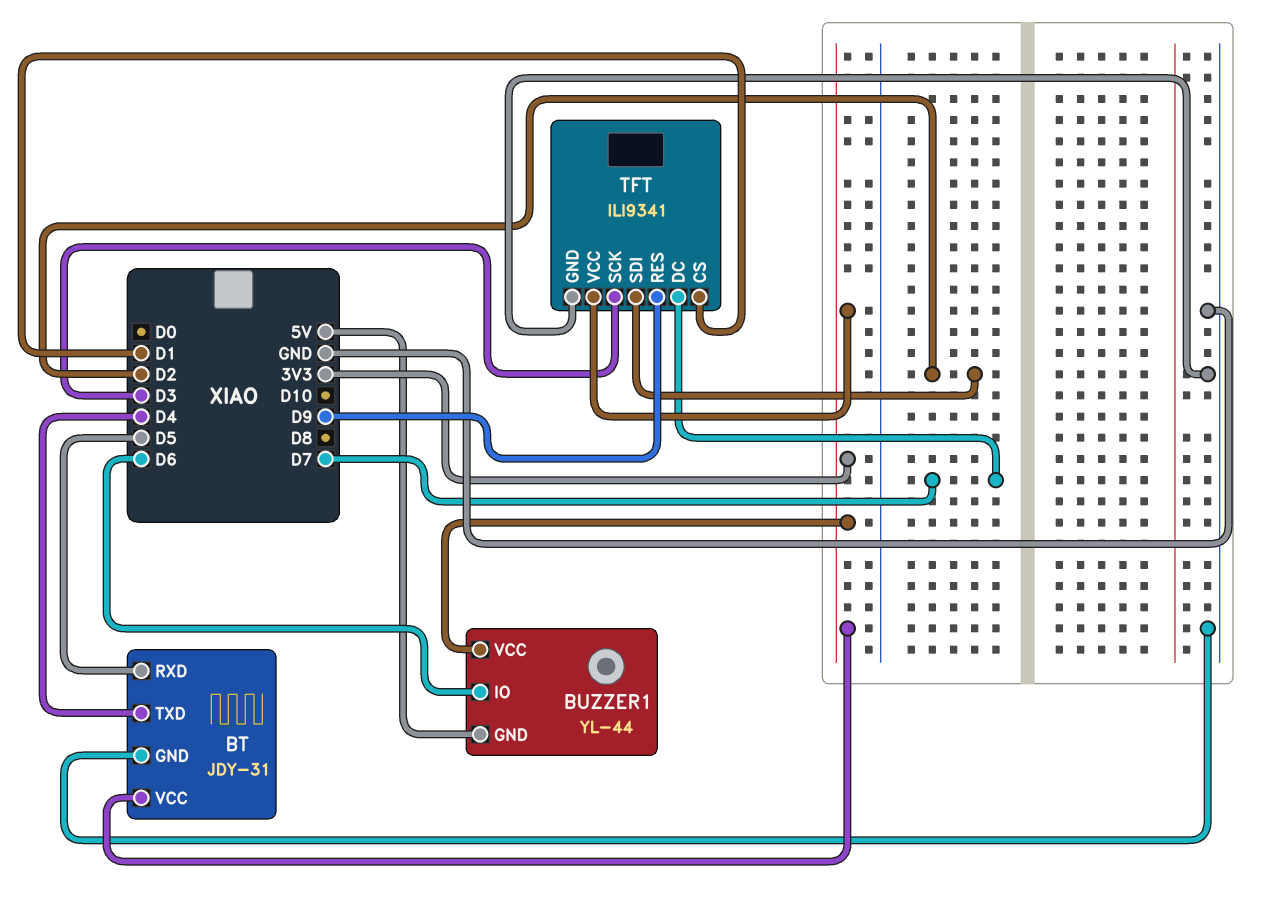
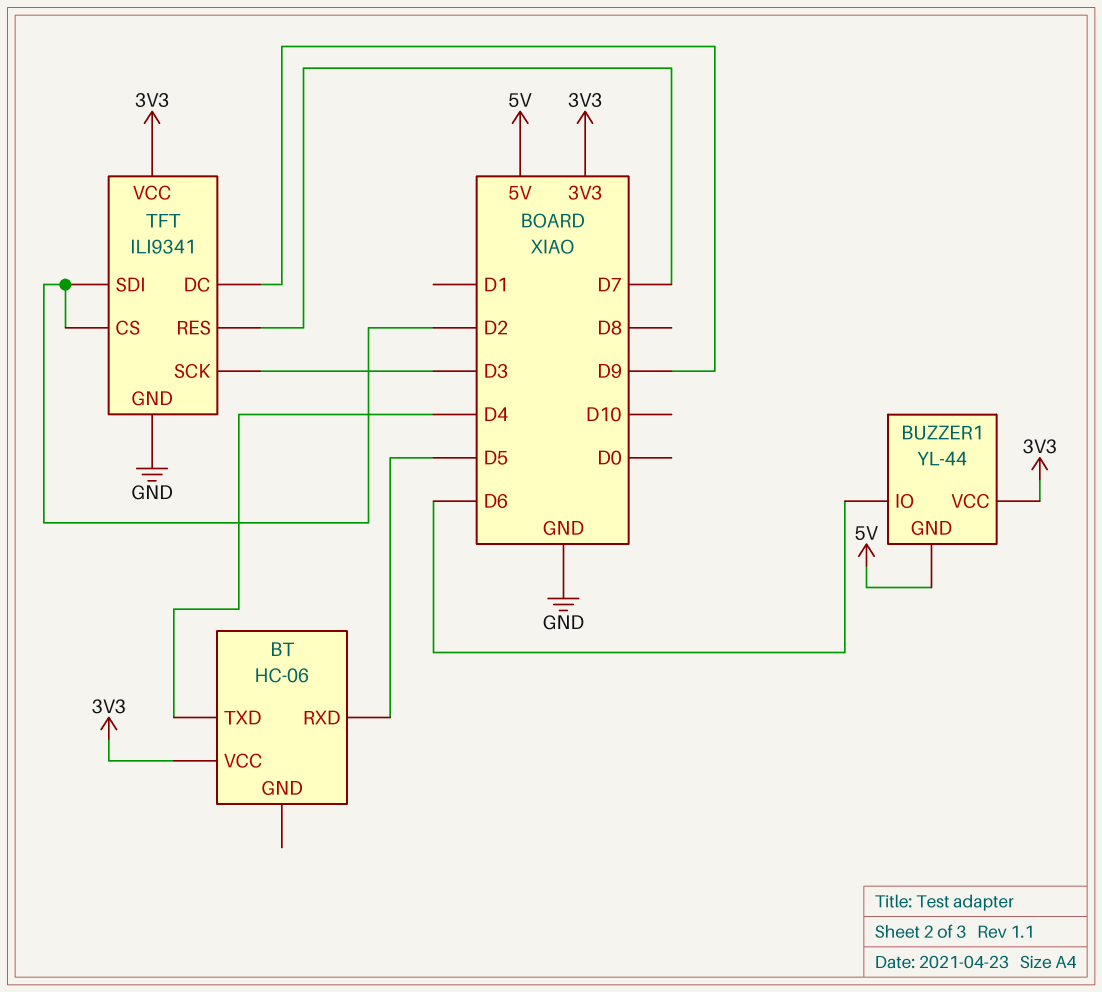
BT: JDY-31 -> HC-06
BT pin GND: GND -> none
TFT pin CS: D1 -> D2
TFT pin DC: D7 -> D9
TFT pin RES: D9 -> D7

